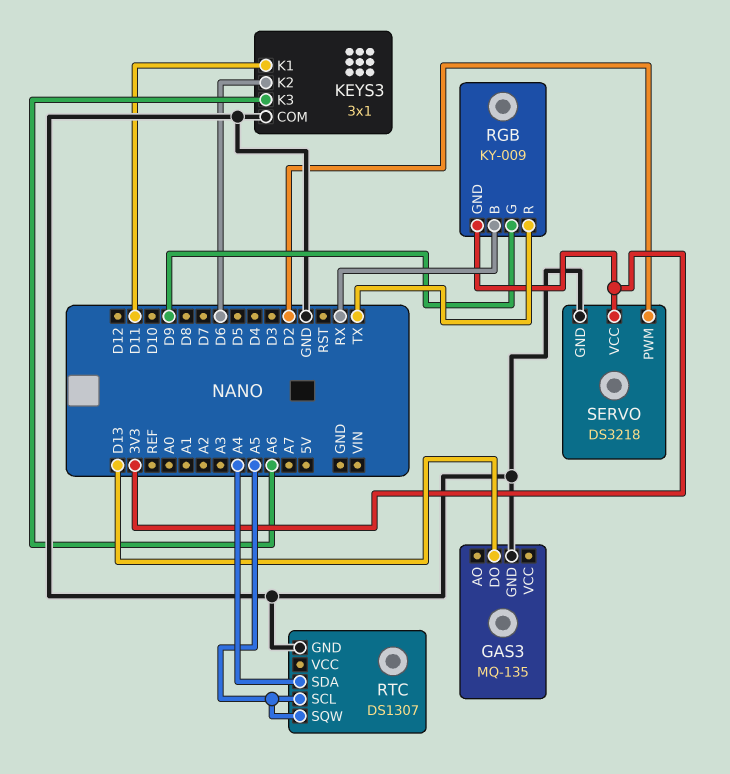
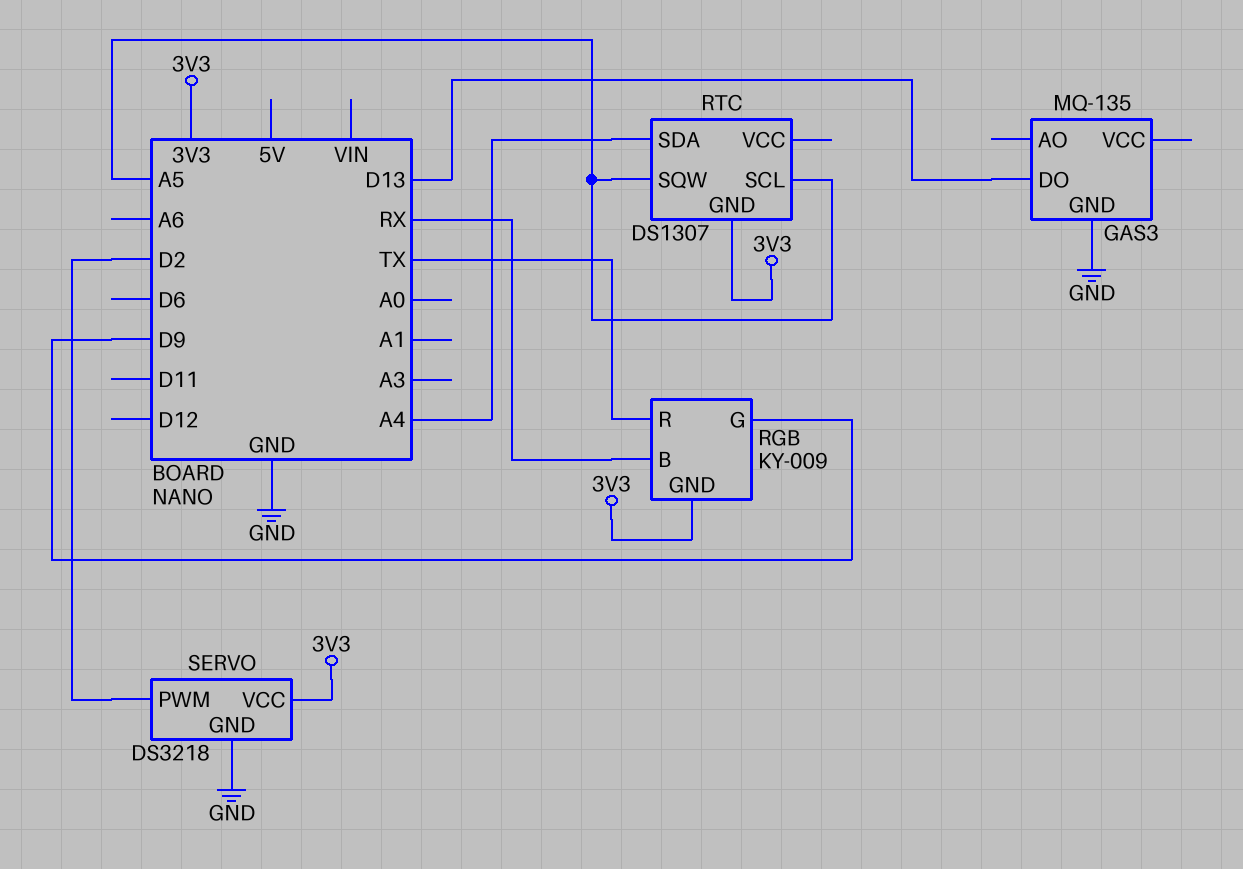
KEYS3: 3x1 -> none
KEYS3 pin COM: GND -> none
KEYS3 pin K1: D11 -> none
KEYS3 pin K2: D6 -> none
KEYS3 pin K3: A6 -> none
RTC pin GND: GND -> 3V3

